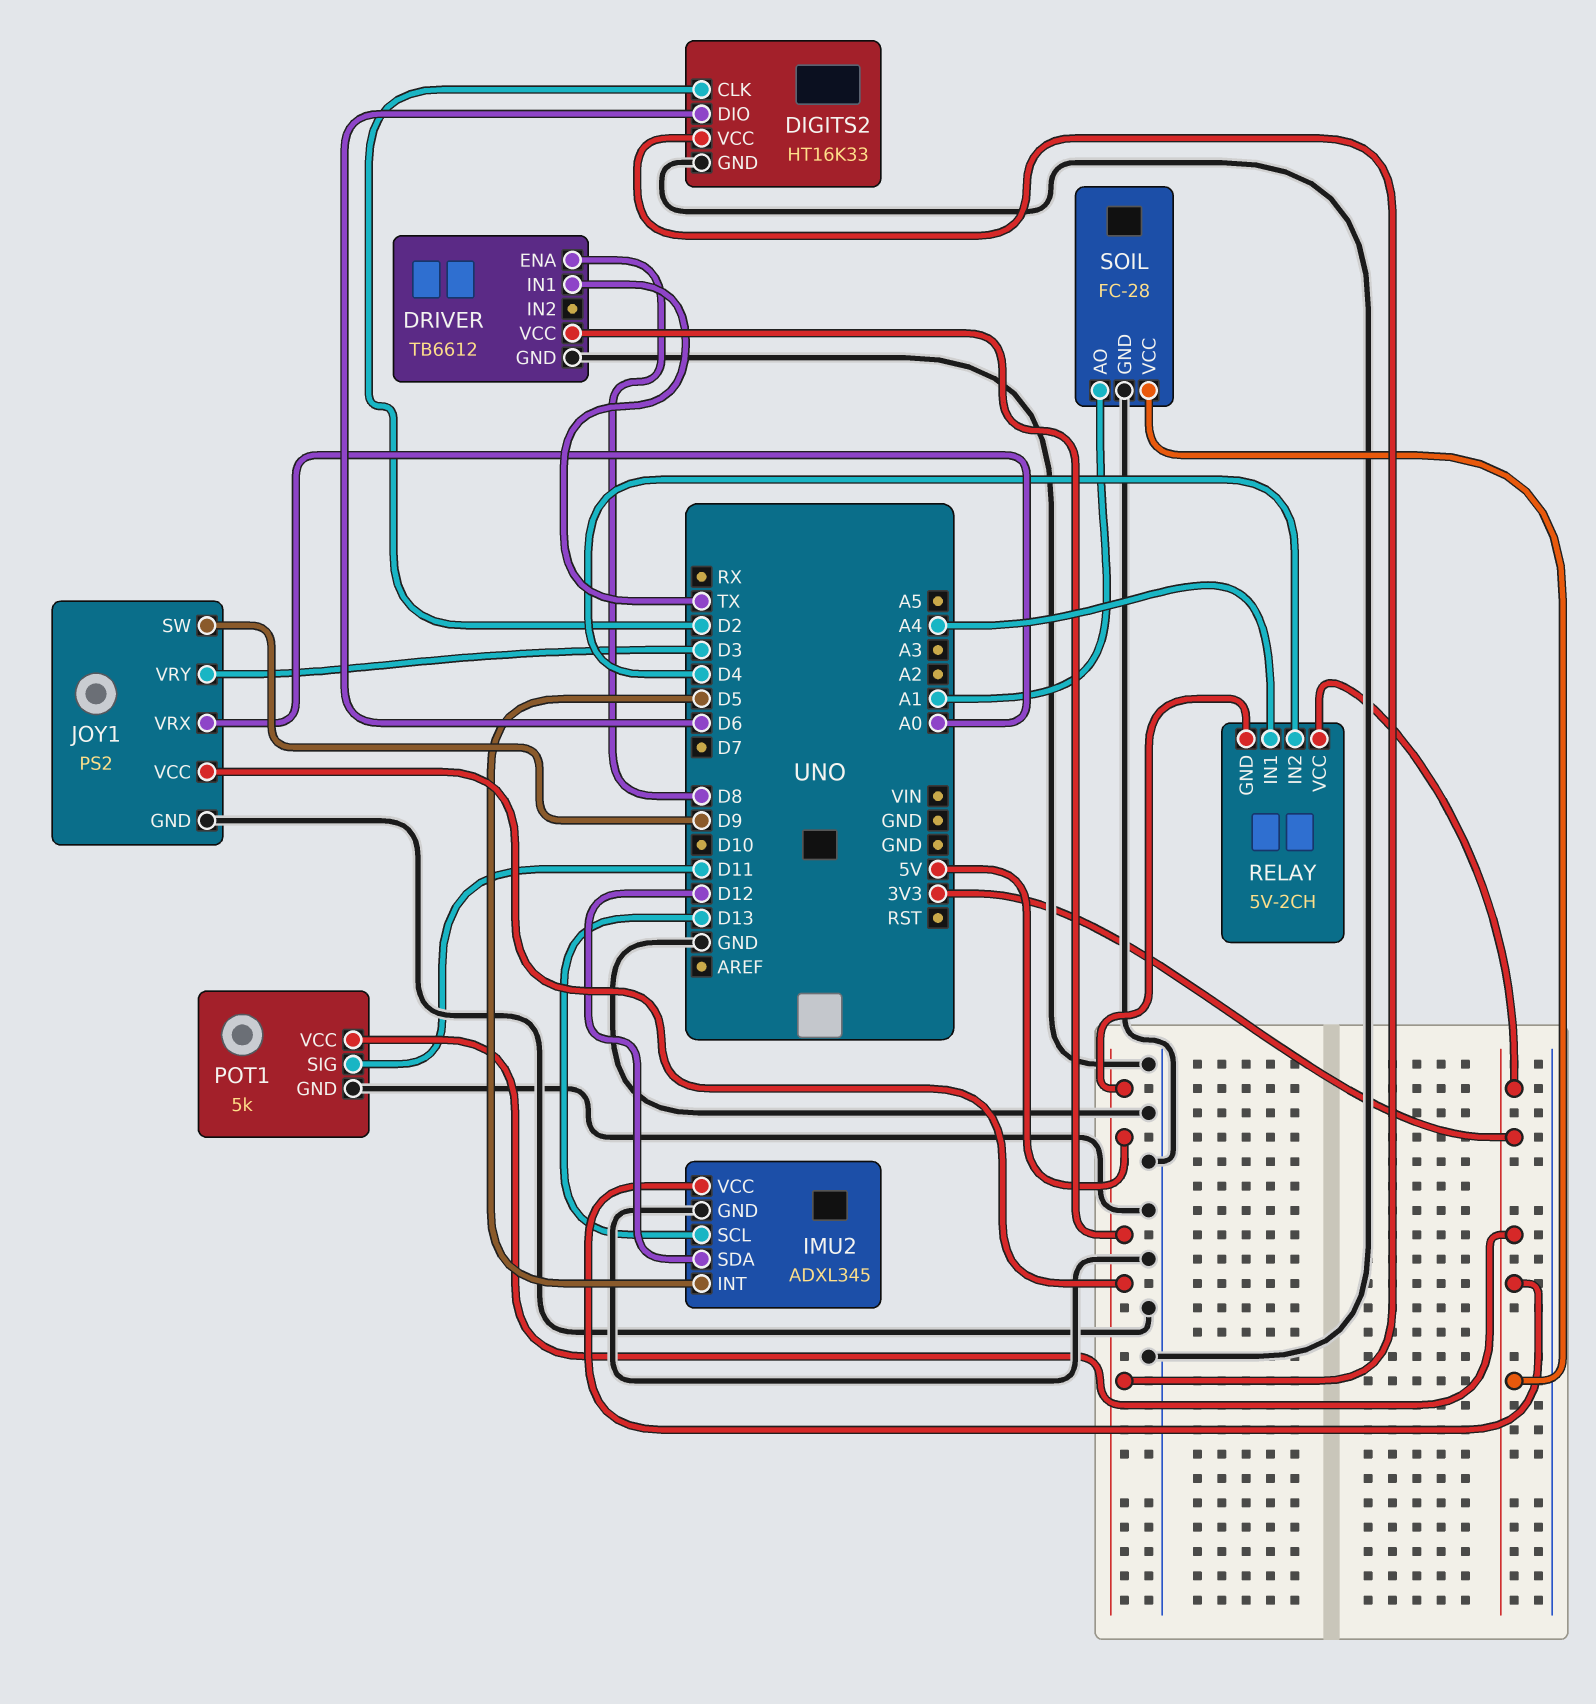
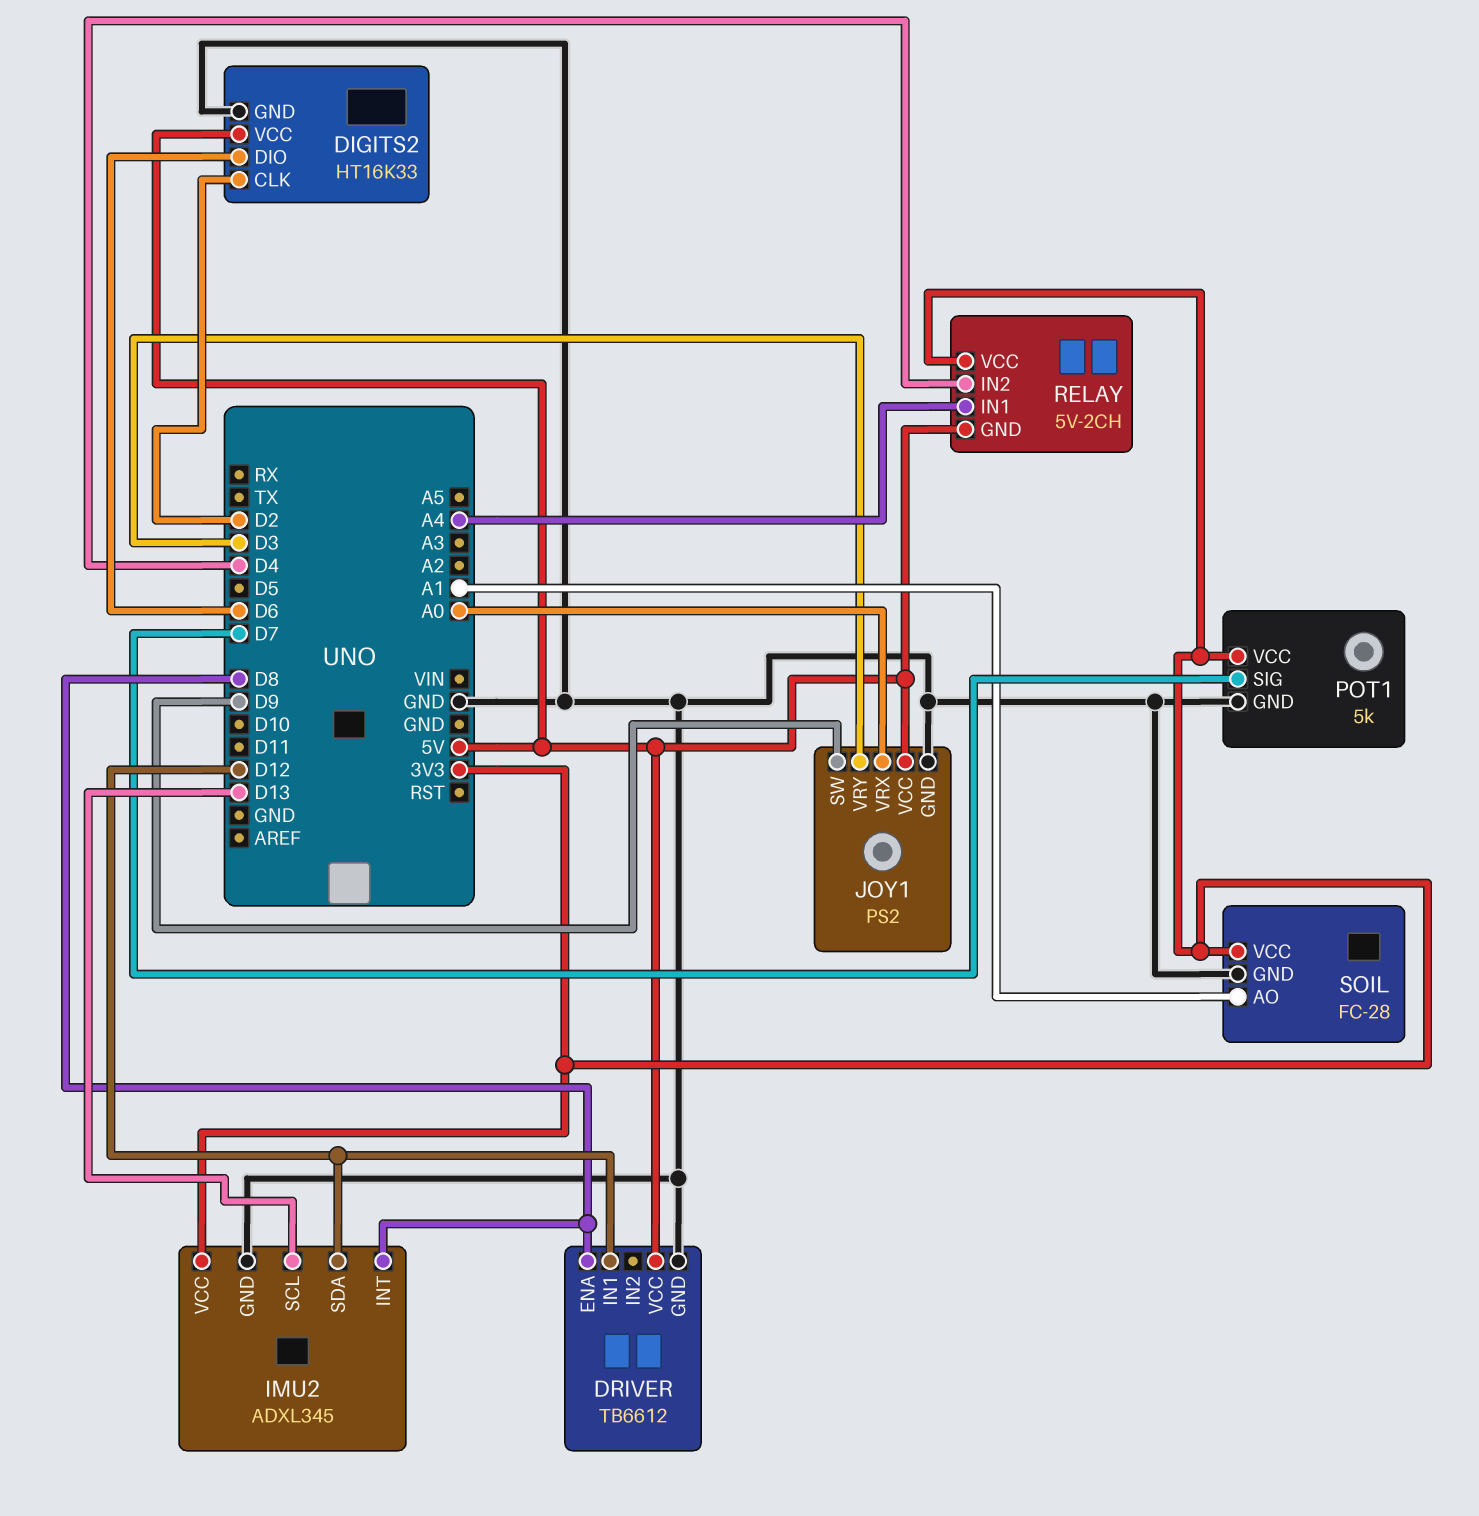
DRIVER pin IN1: TX -> D12
IMU2 pin INT: D5 -> D8
POT1 pin SIG: D11 -> D7

